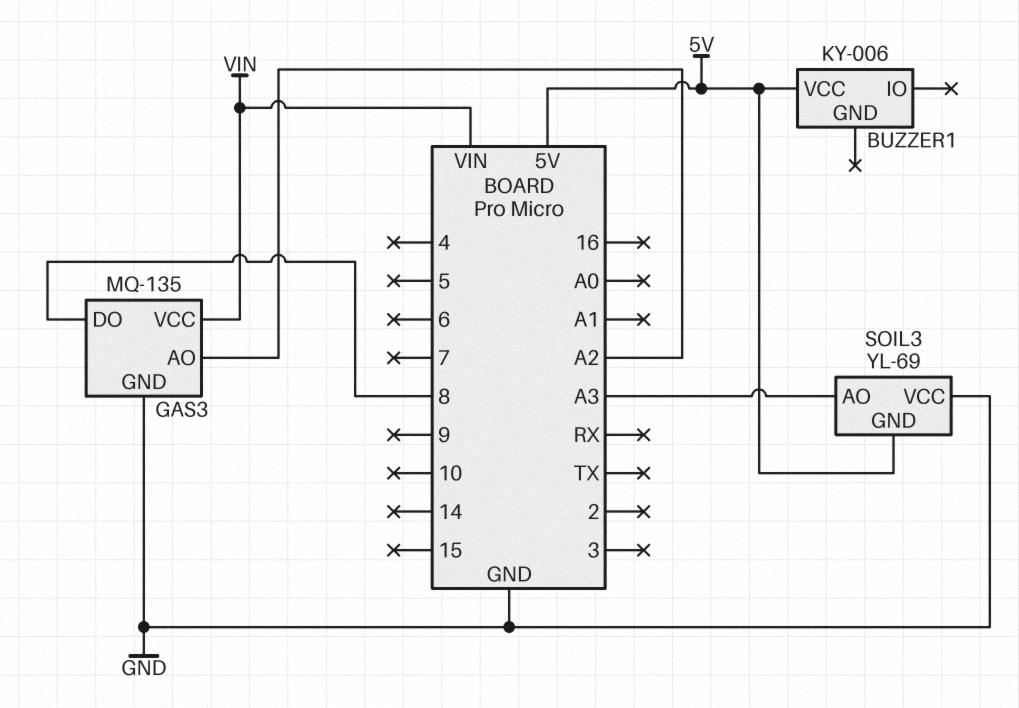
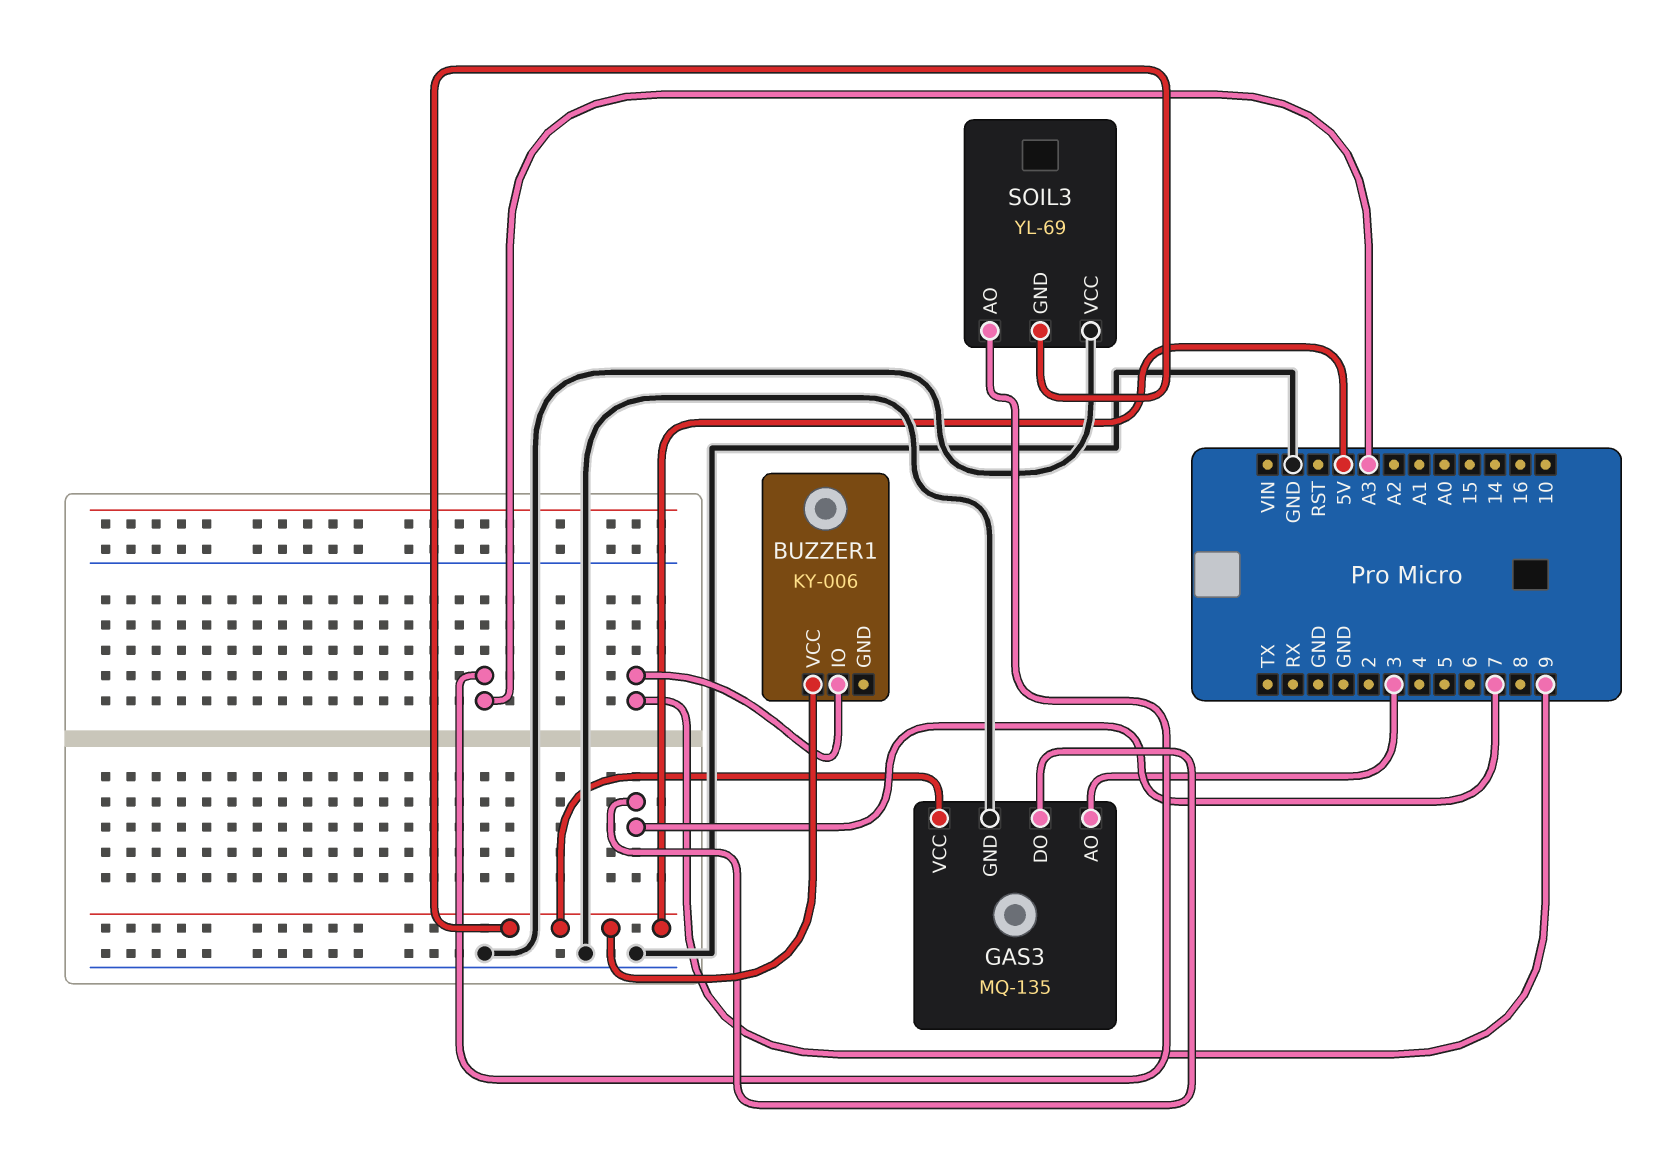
BUZZER1 pin IO: none -> 9
GAS3 pin AO: A2 -> 3
GAS3 pin DO: 8 -> 7
GAS3 pin VCC: VIN -> 5V

